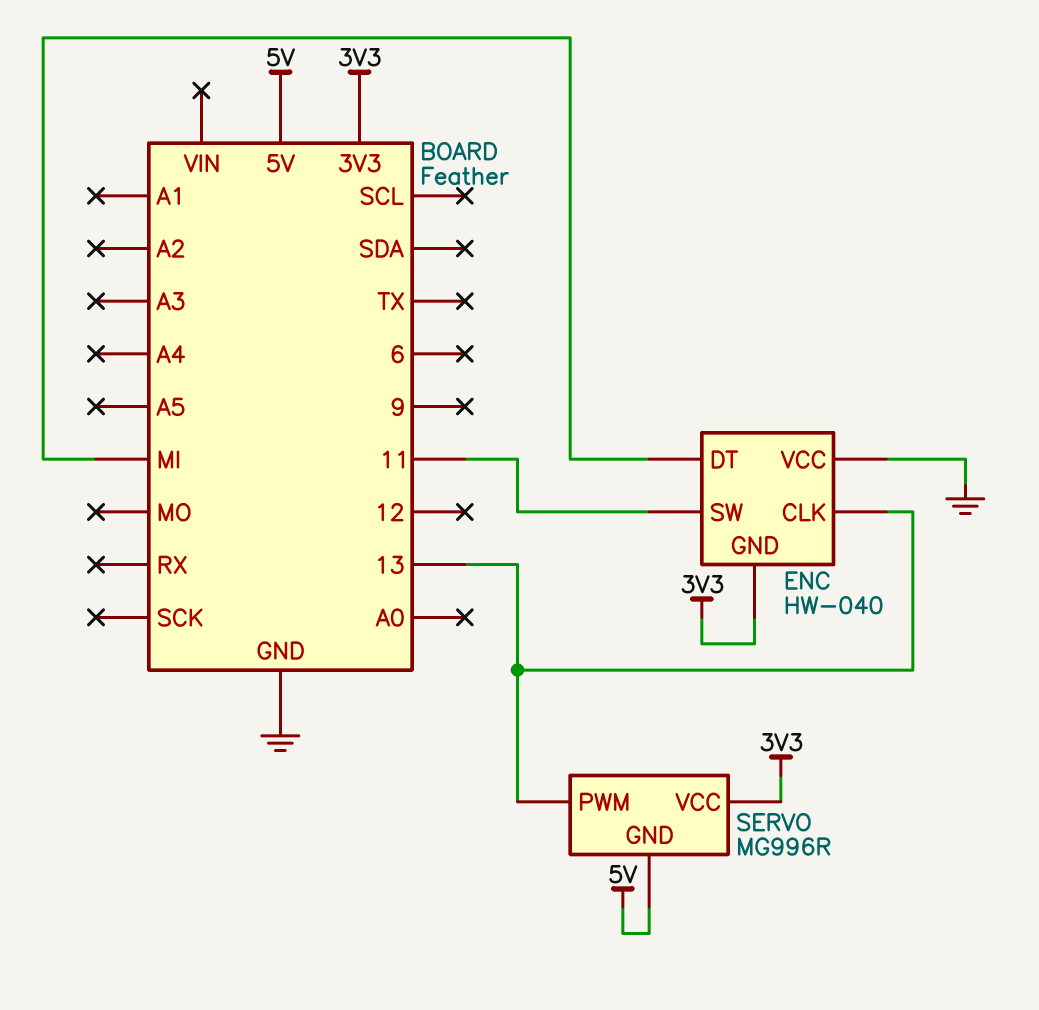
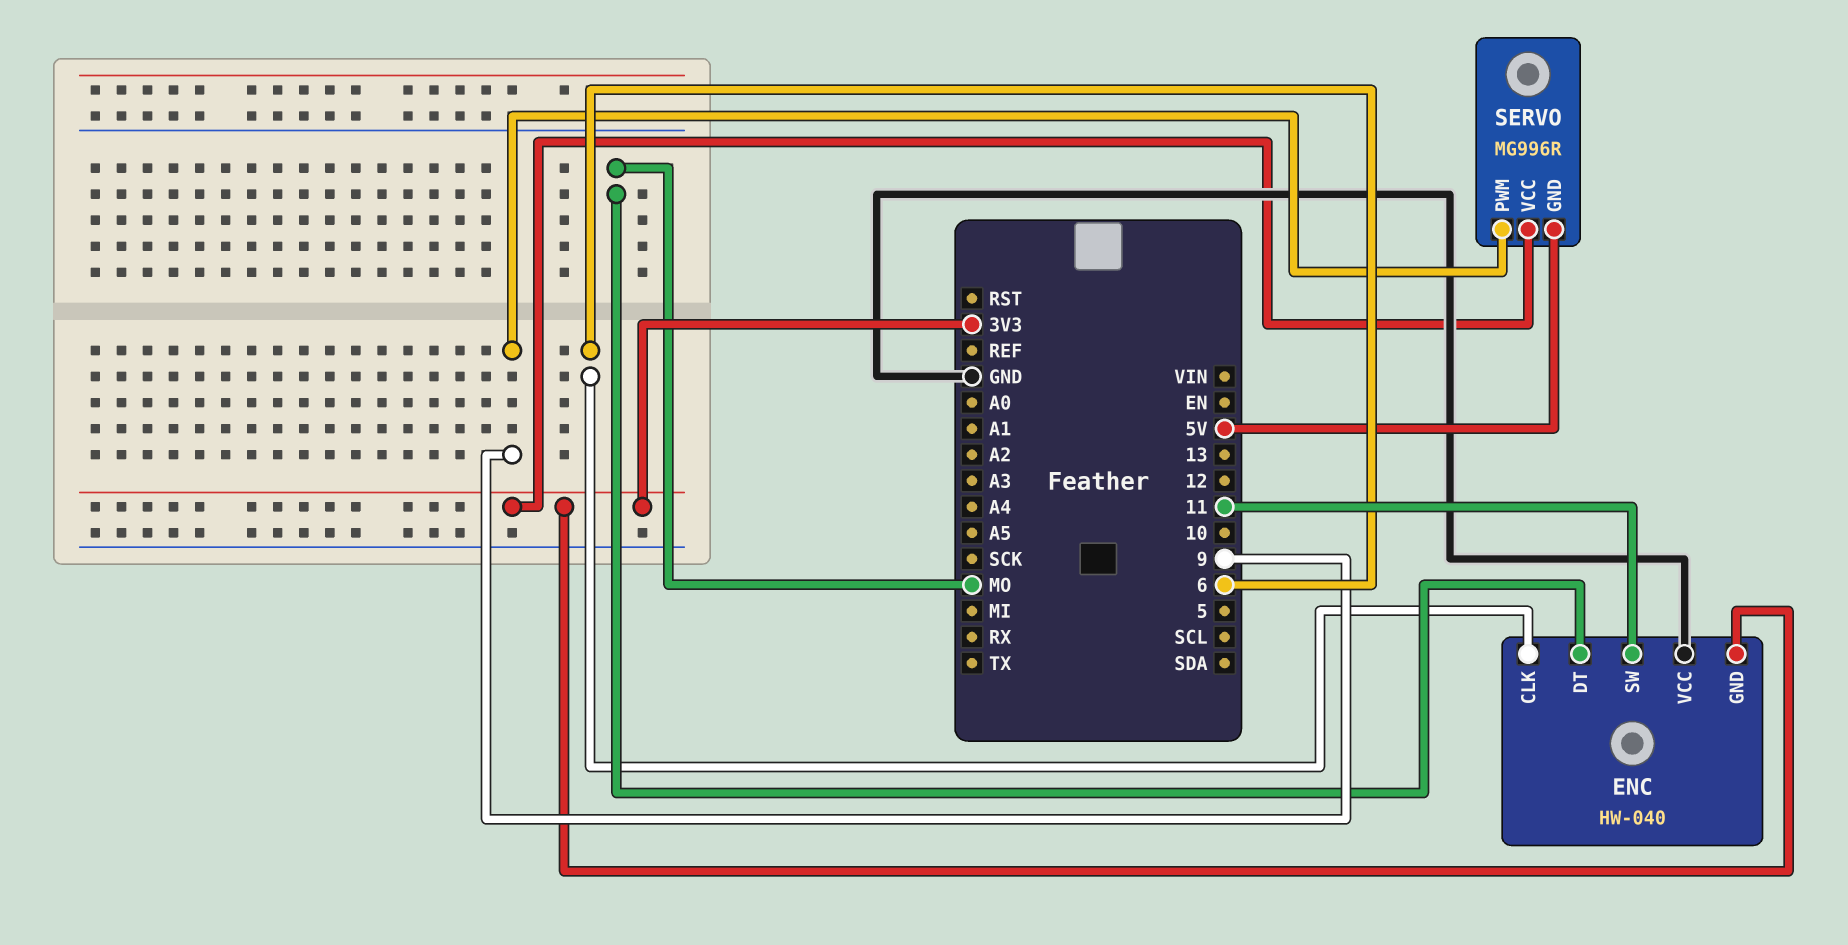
ENC pin CLK: 13 -> 6
ENC pin DT: MI -> MO
SERVO pin PWM: 13 -> 9

